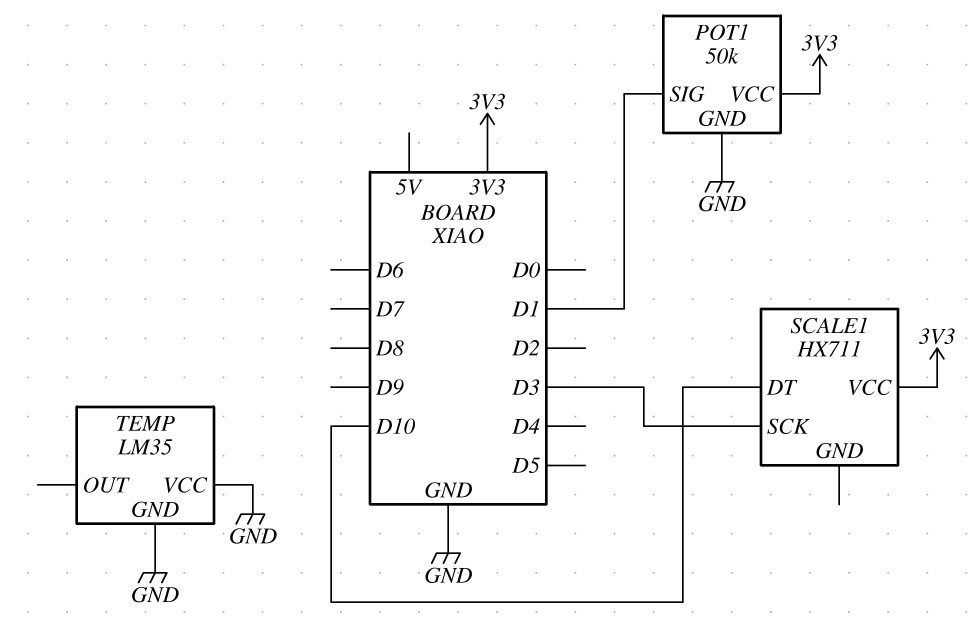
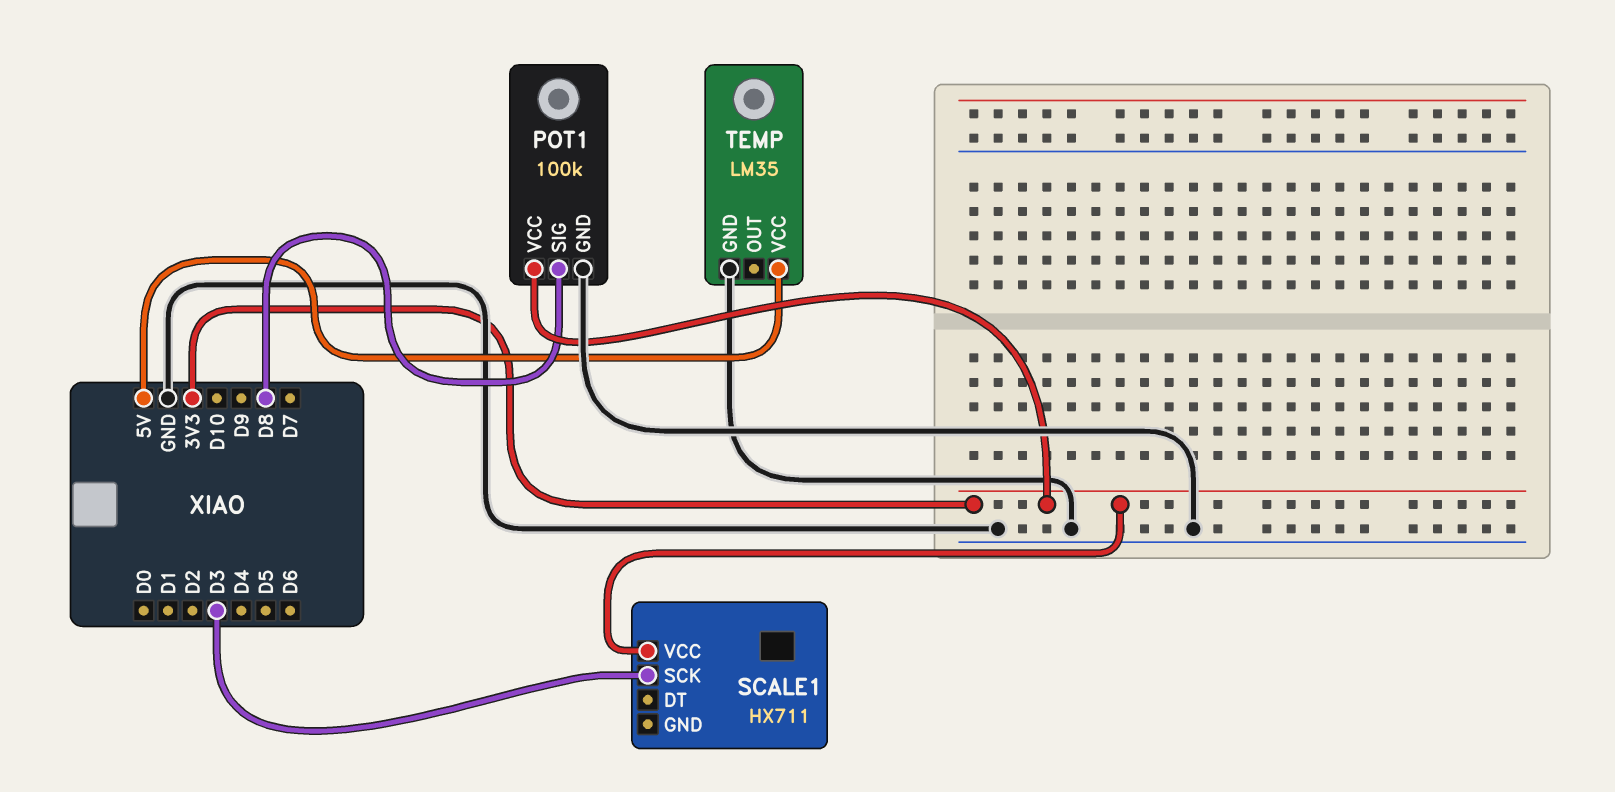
POT1: 50k -> 100k
POT1 pin SIG: D1 -> D8
SCALE1 pin DT: D10 -> none
TEMP pin VCC: GND -> 5V

